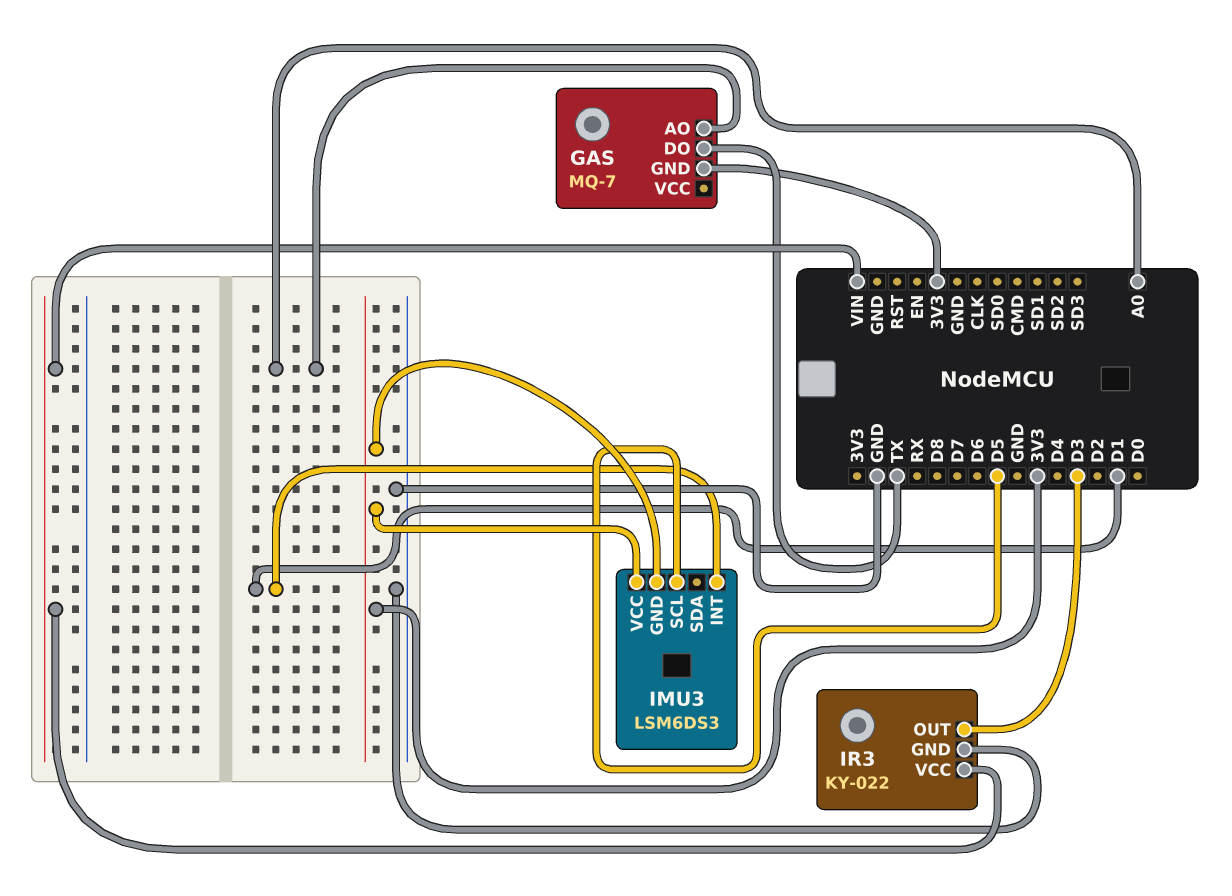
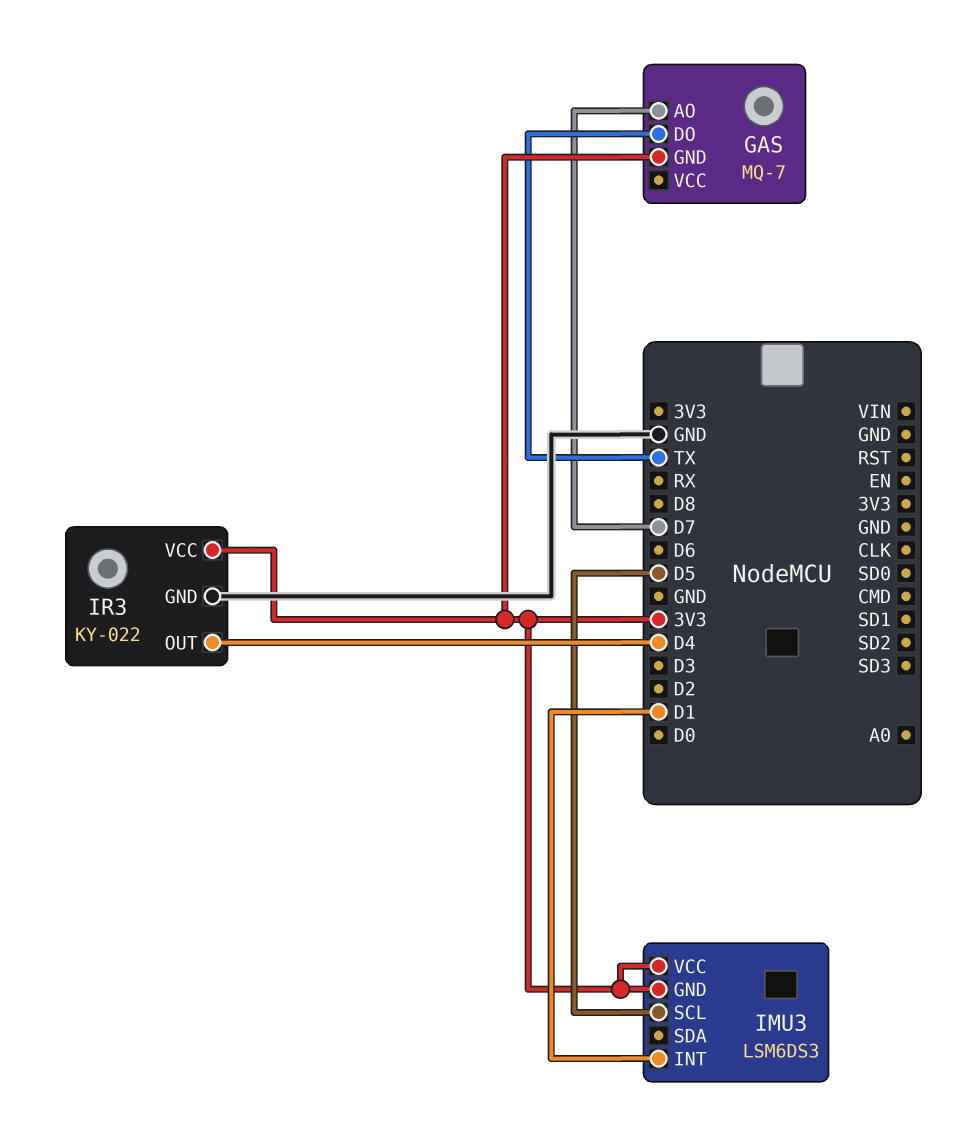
GAS pin AO: A0 -> D7
IR3 pin OUT: D3 -> D4
IR3 pin VCC: VIN -> 3V3

